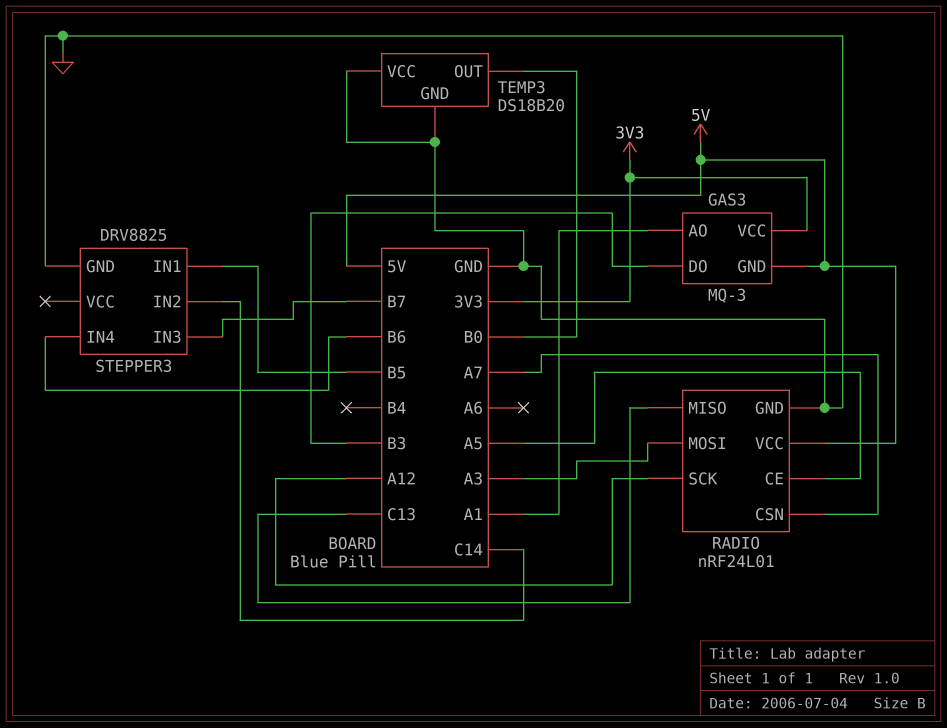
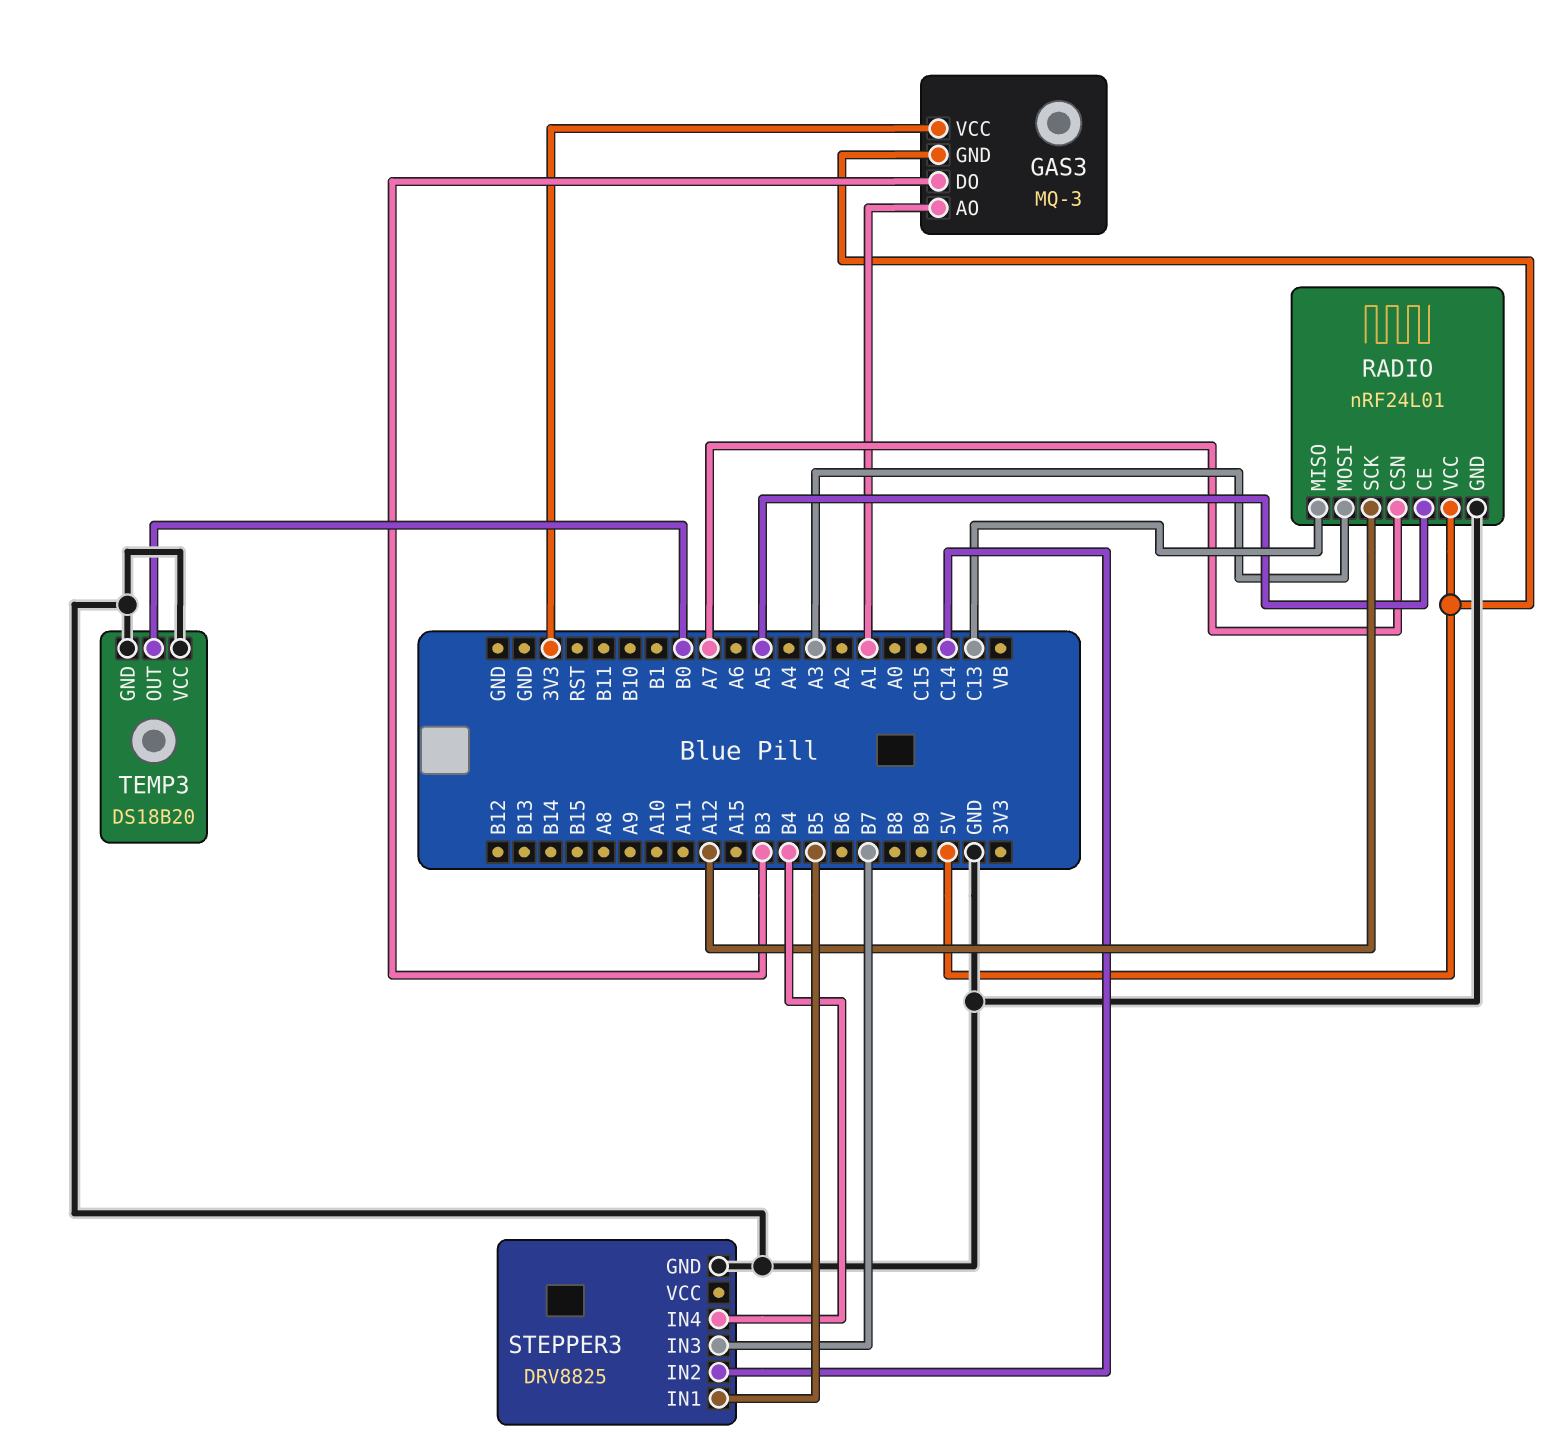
STEPPER3 pin IN4: B6 -> B4

